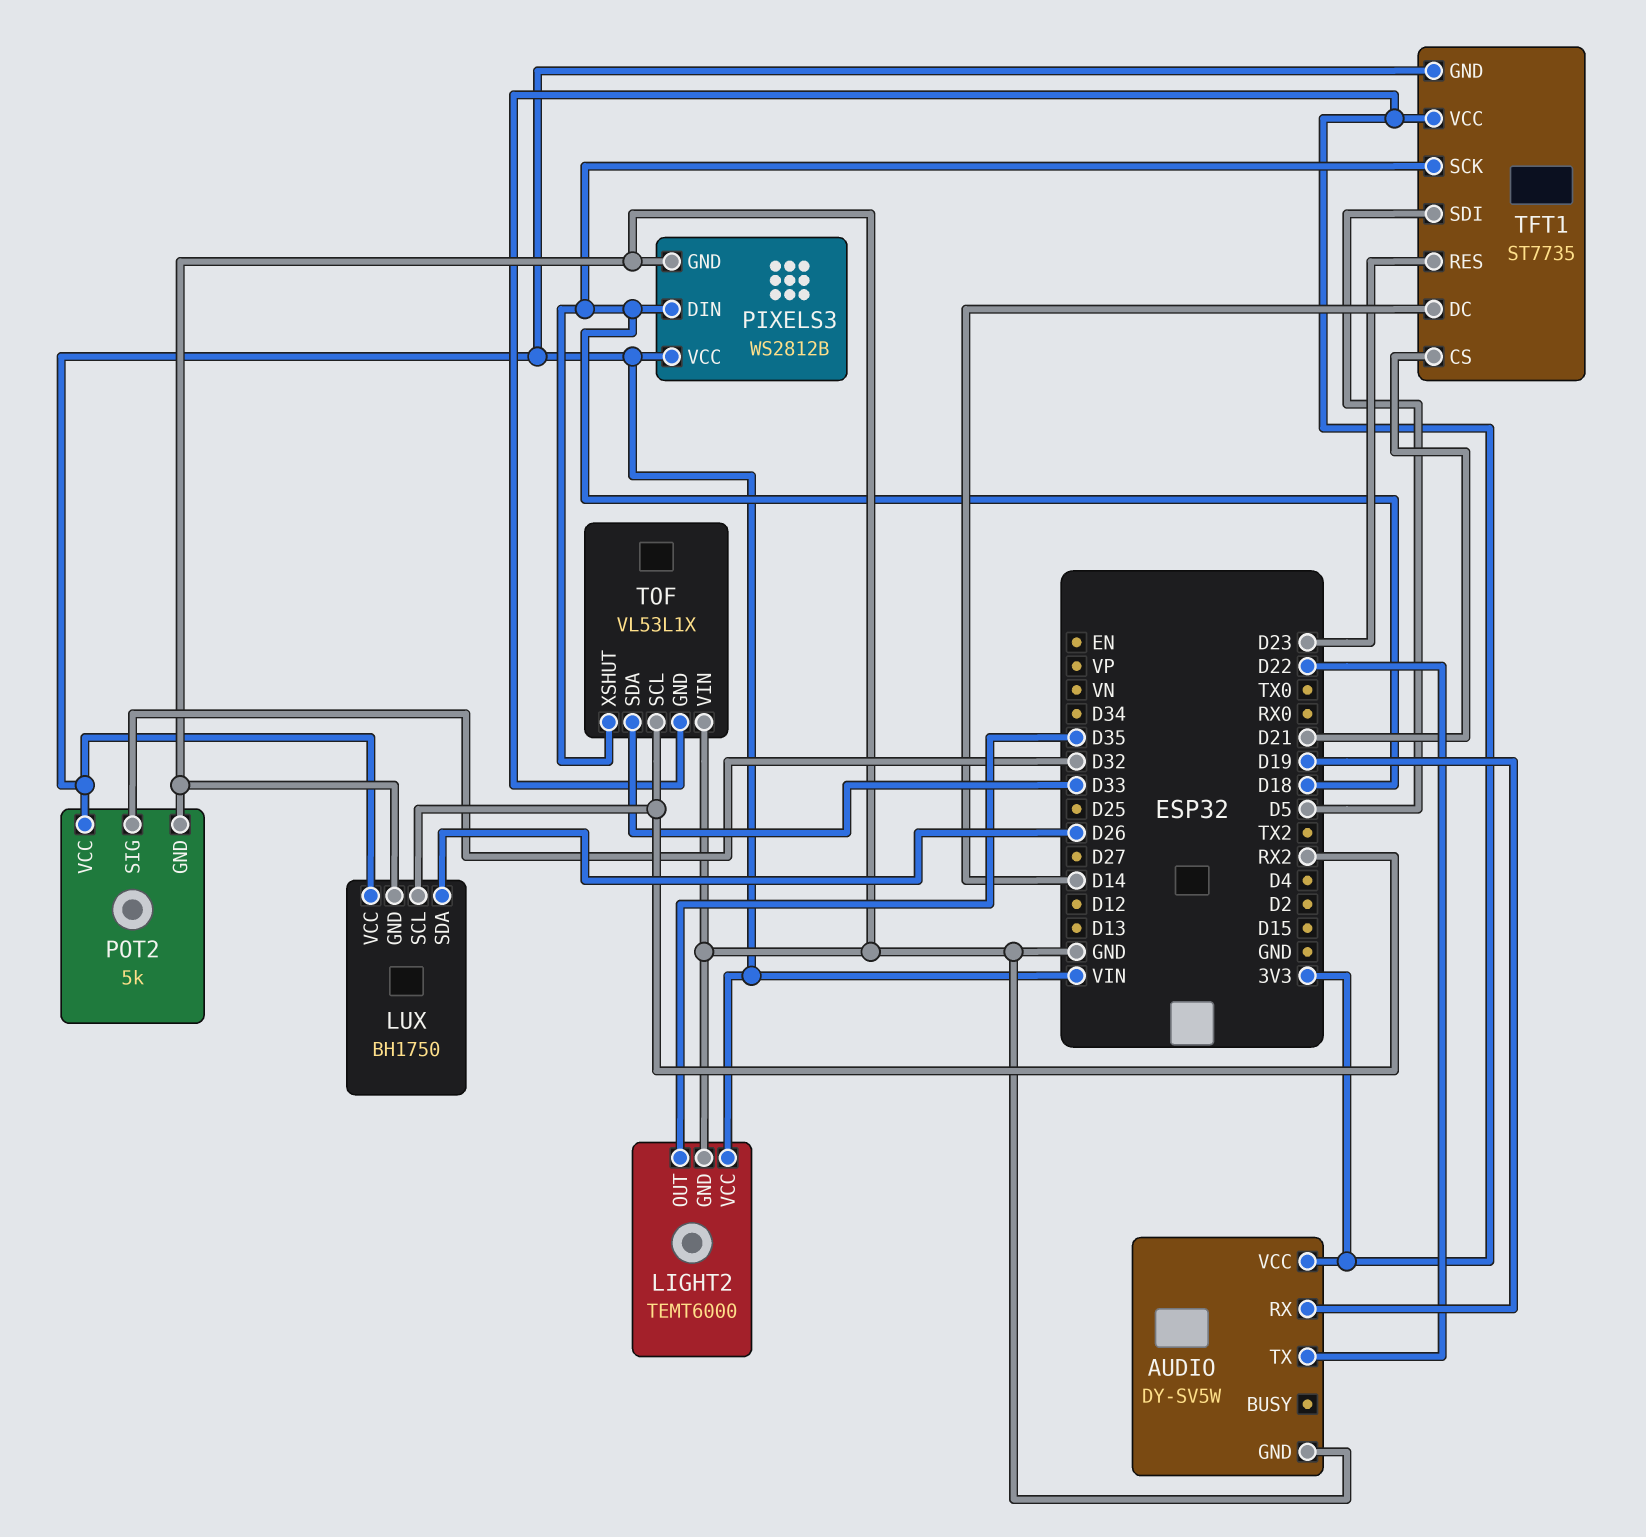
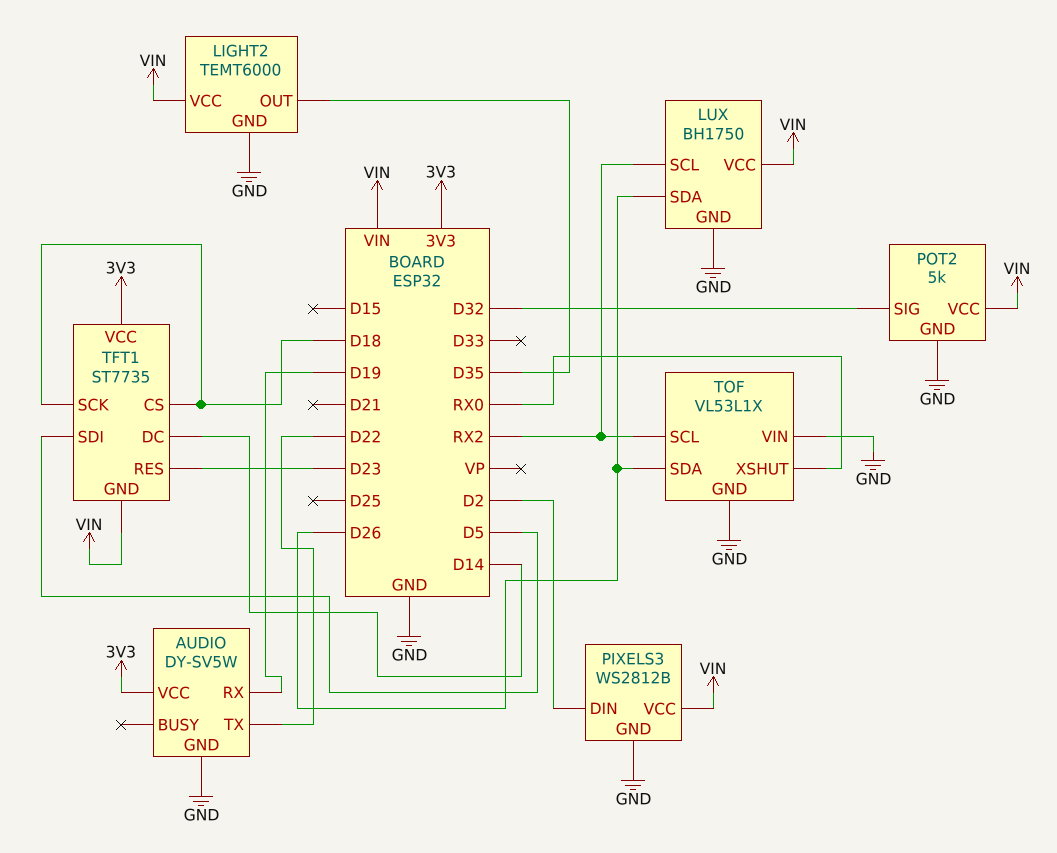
PIXELS3 pin DIN: D18 -> D2
TFT1 pin CS: D21 -> D18
TOF pin GND: 3V3 -> GND
TOF pin SDA: D33 -> D26
TOF pin XSHUT: D18 -> RX0

